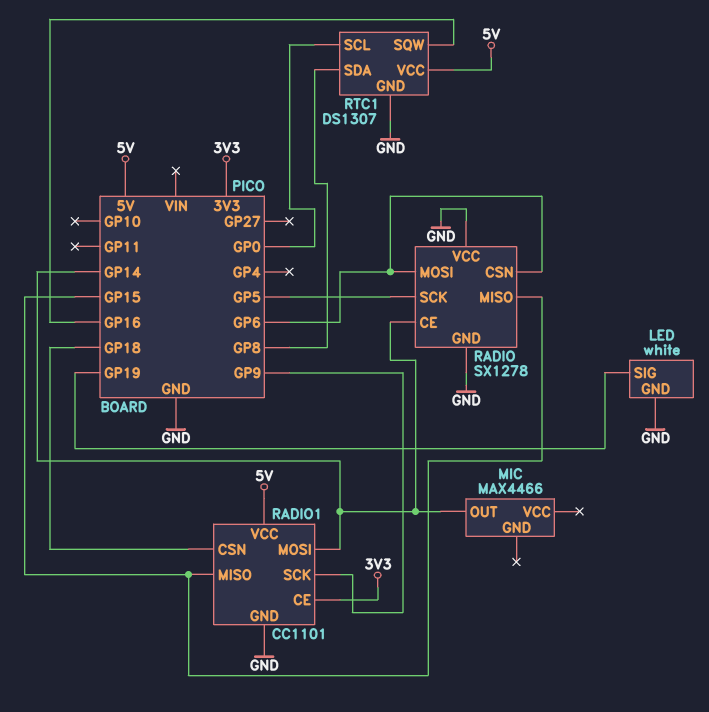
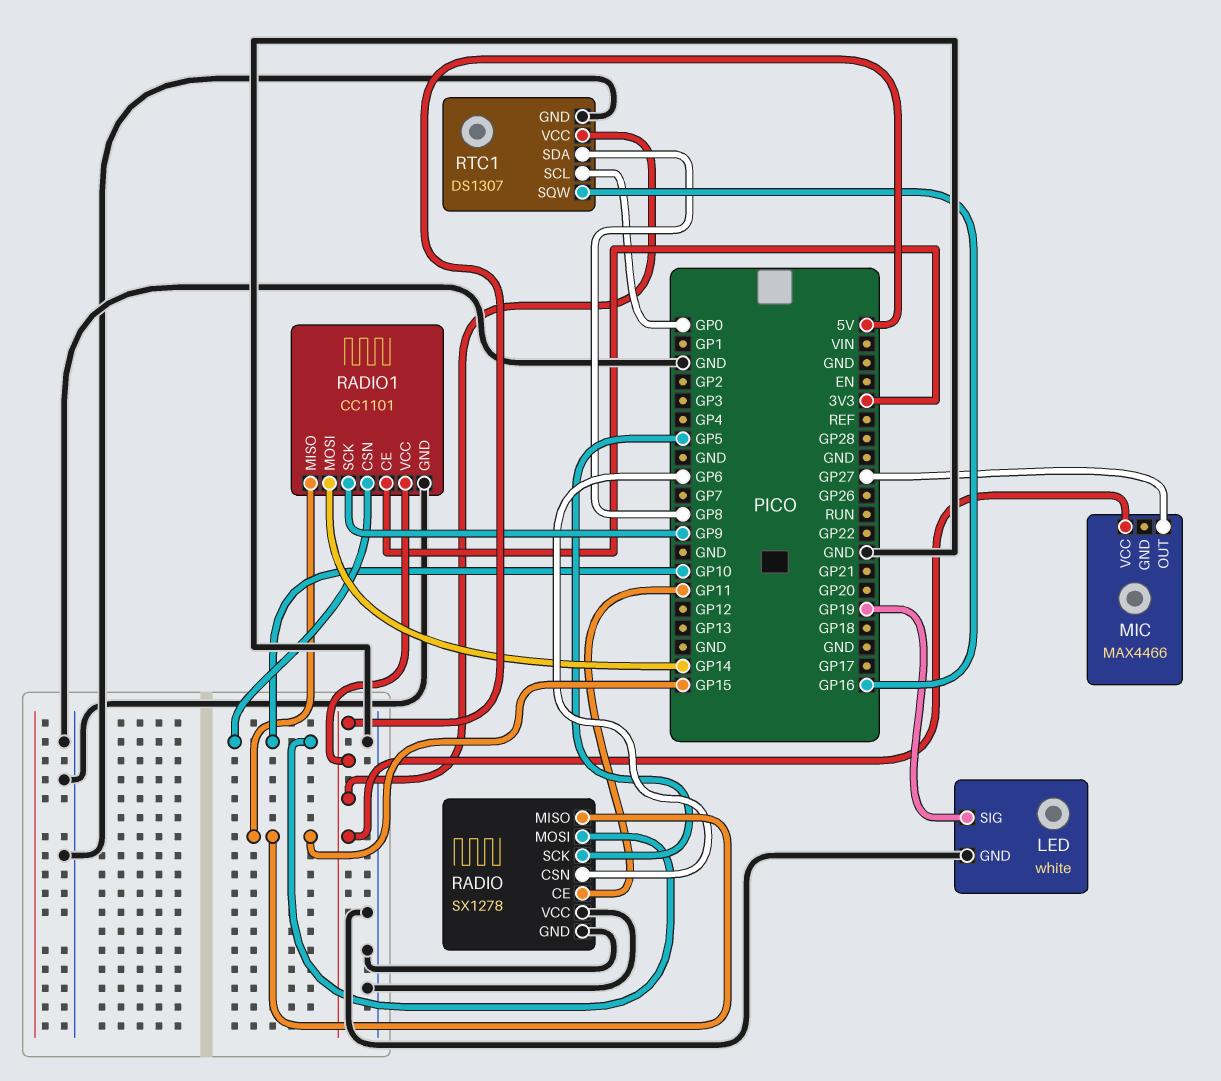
MIC pin OUT: GP14 -> GP27
MIC pin VCC: none -> 5V
RADIO pin CE: GP14 -> GP11
RADIO pin MOSI: GP6 -> GP10
RADIO1 pin CSN: GP18 -> GP10

